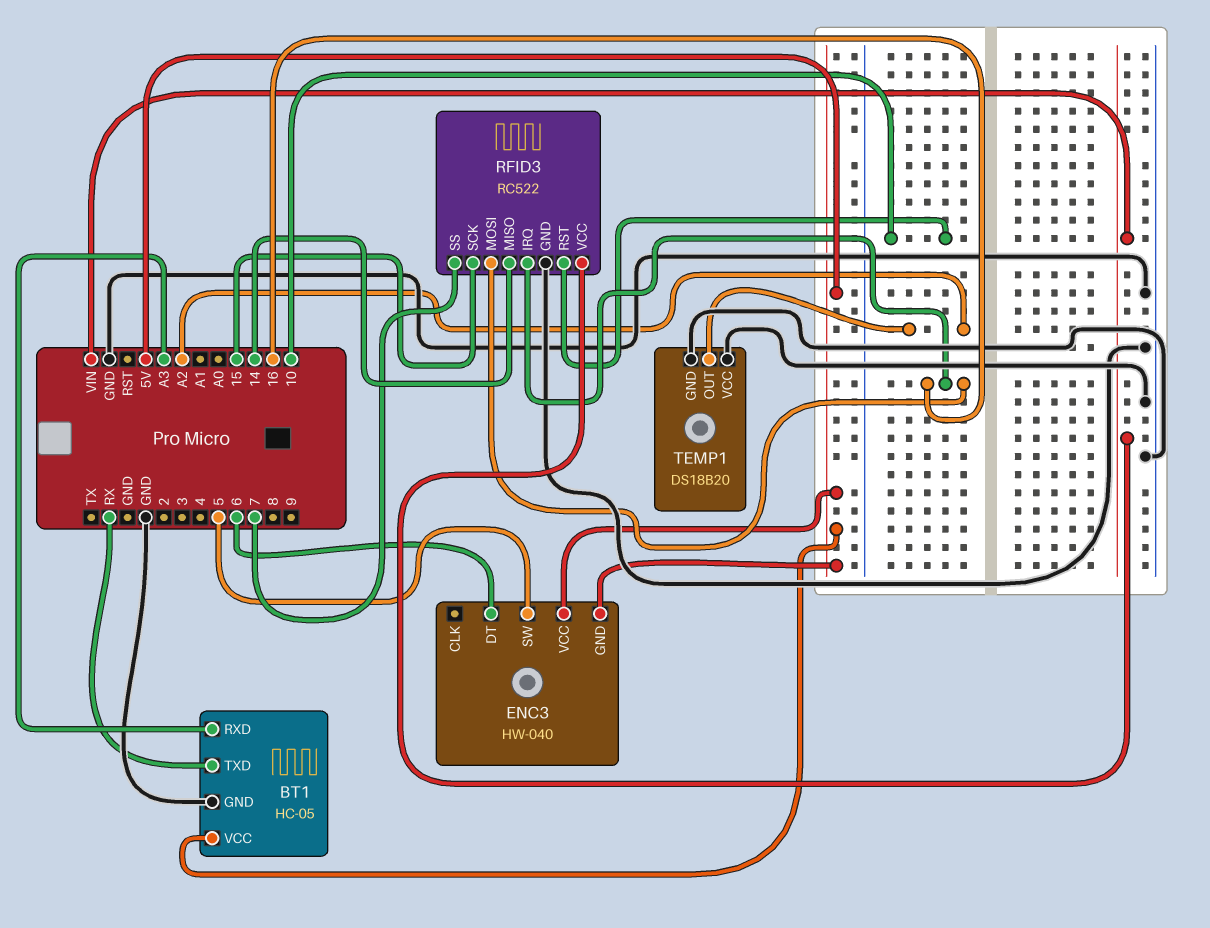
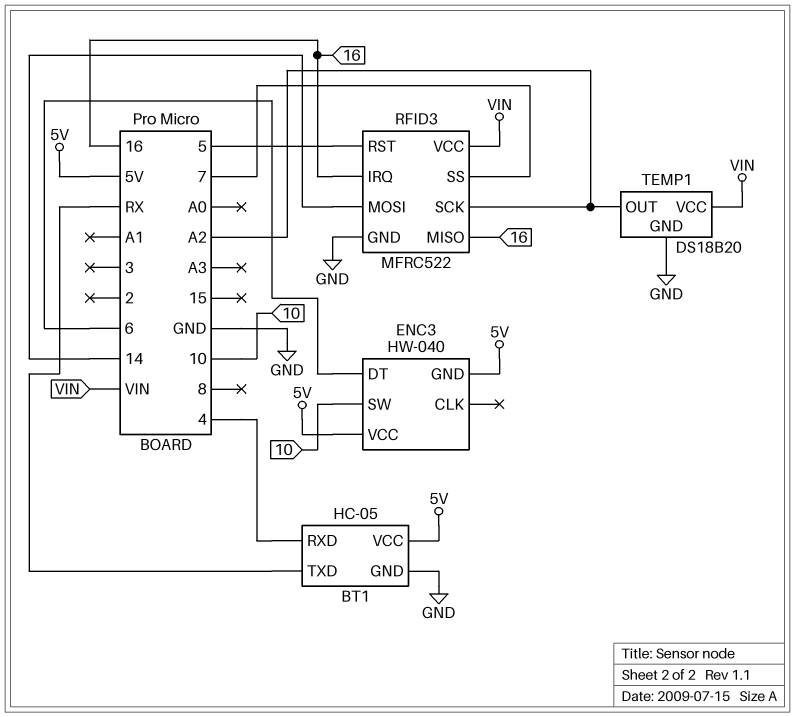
BT1 pin RXD: A3 -> 4
ENC3 pin SW: 5 -> 10
RFID3: RC522 -> MFRC522
RFID3 pin MISO: 14 -> 16
RFID3 pin MOSI: 16 -> 14
RFID3 pin RST: 10 -> 5
RFID3 pin SCK: 15 -> A2
TEMP1 pin VCC: GND -> VIN

